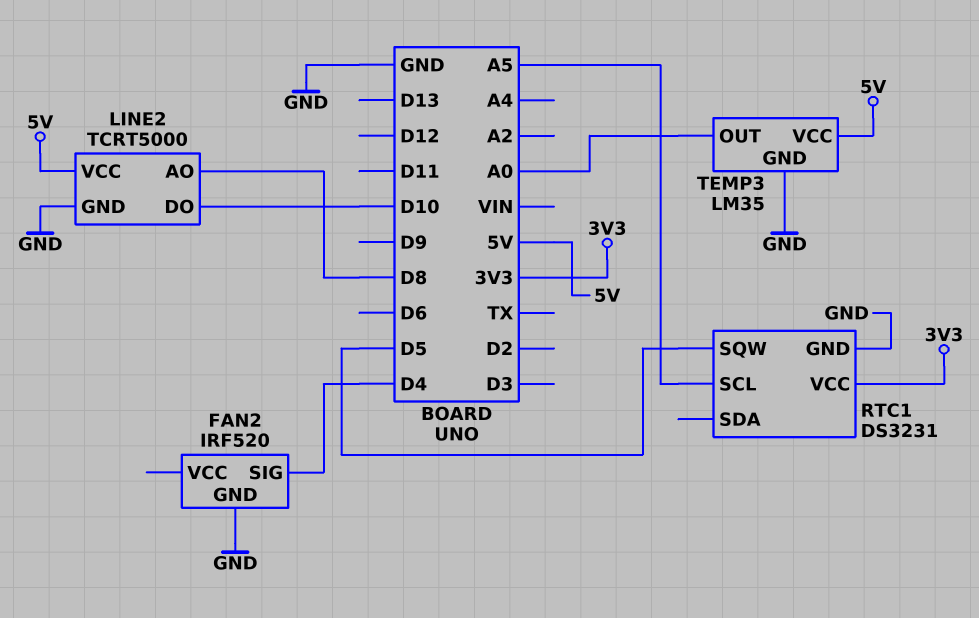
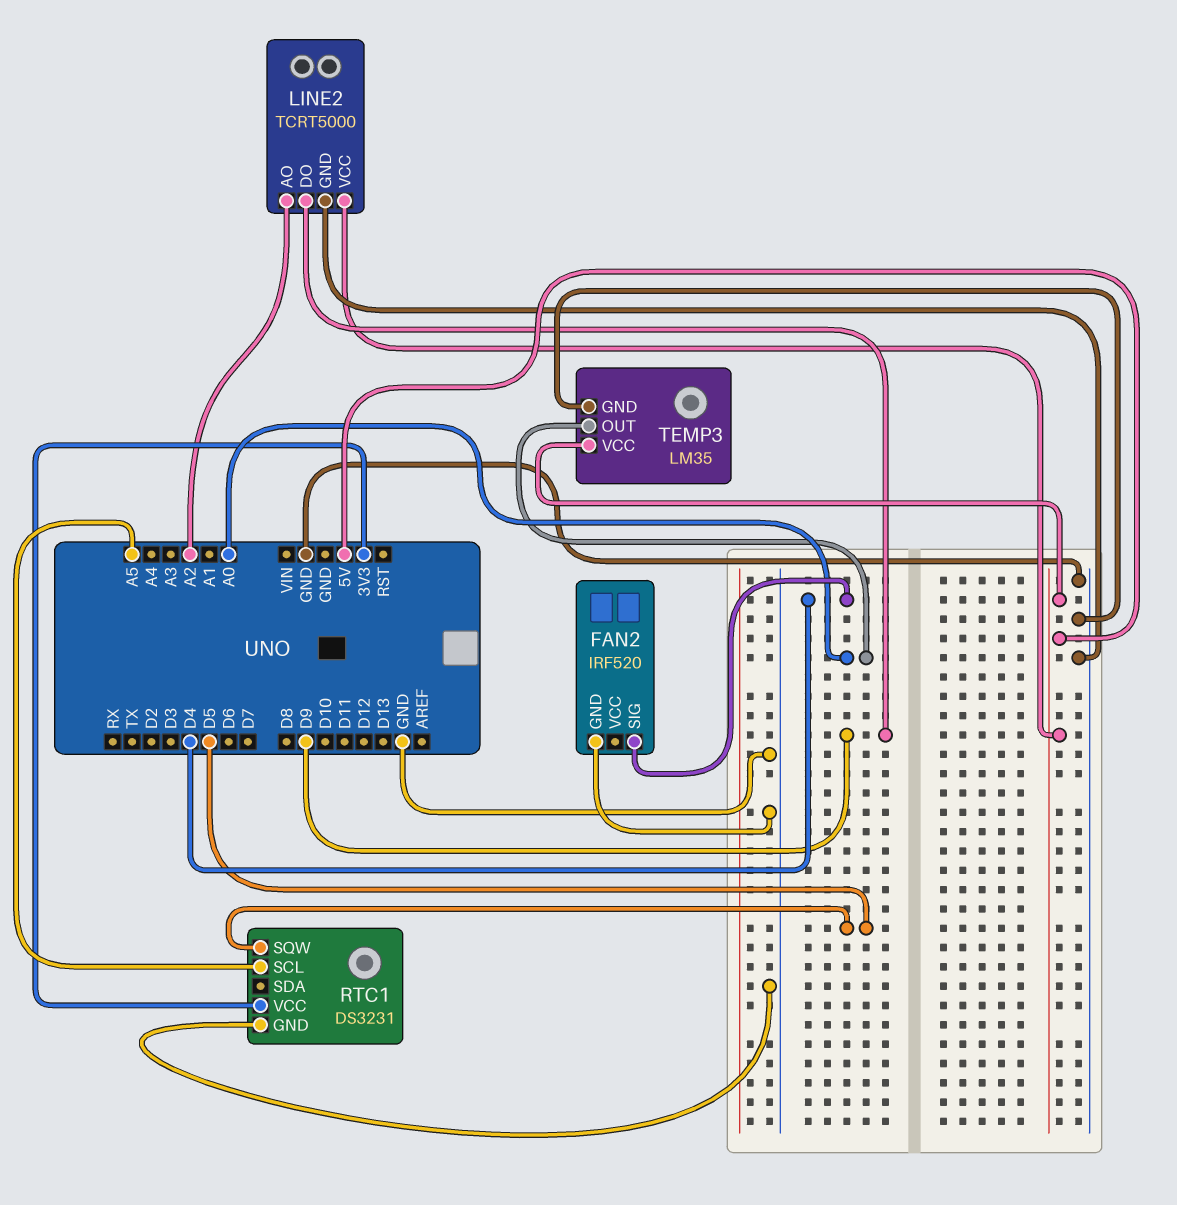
LINE2 pin AO: D8 -> A2
LINE2 pin DO: D10 -> D9

